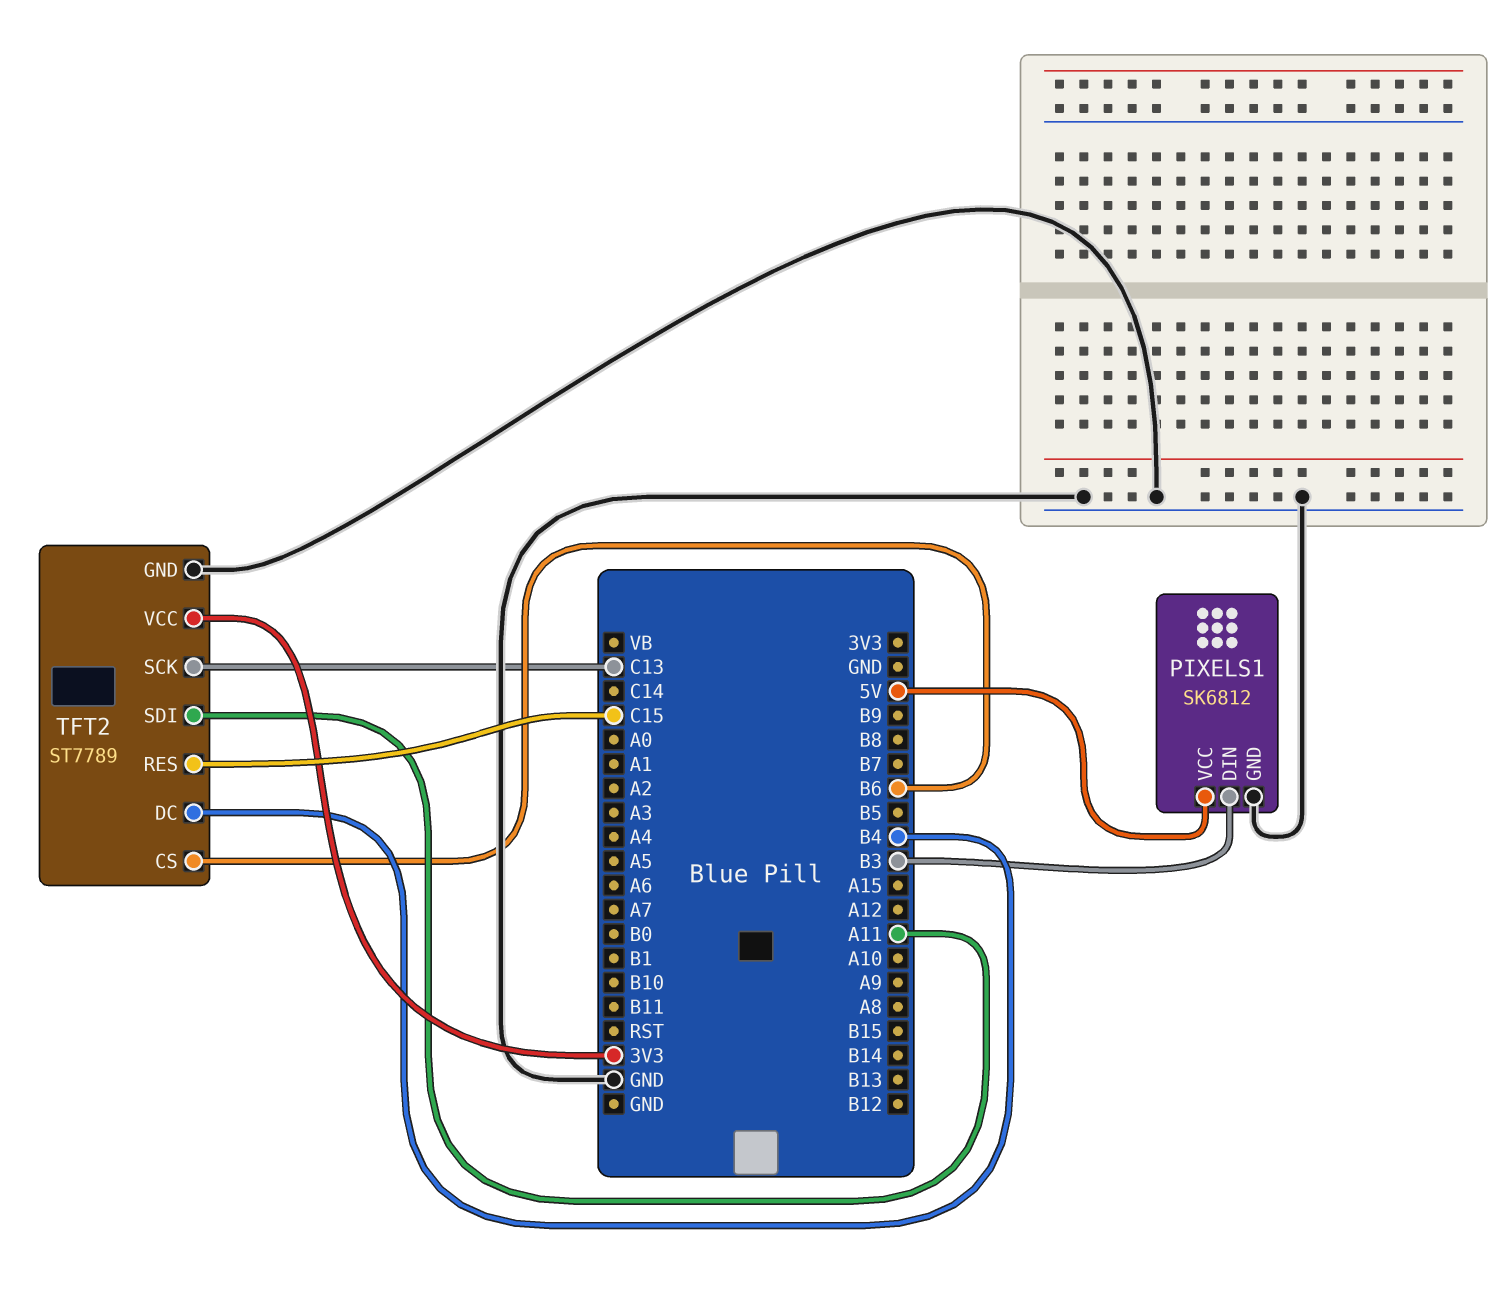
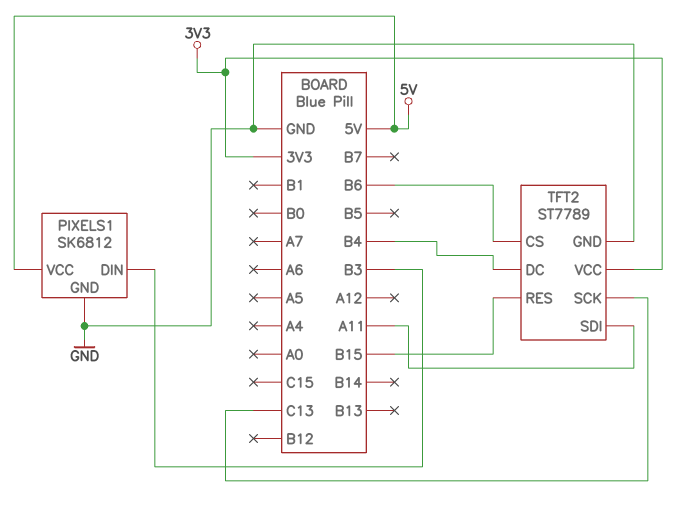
TFT2 pin RES: C15 -> B15

